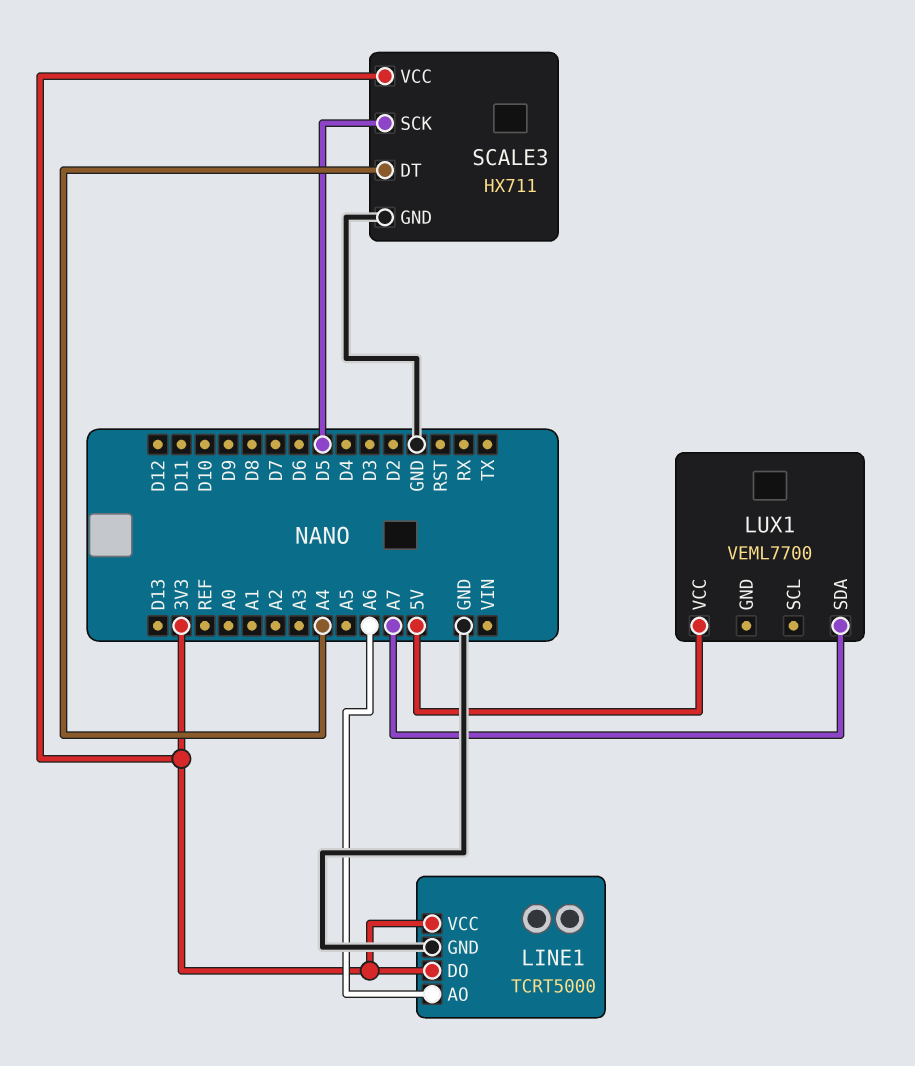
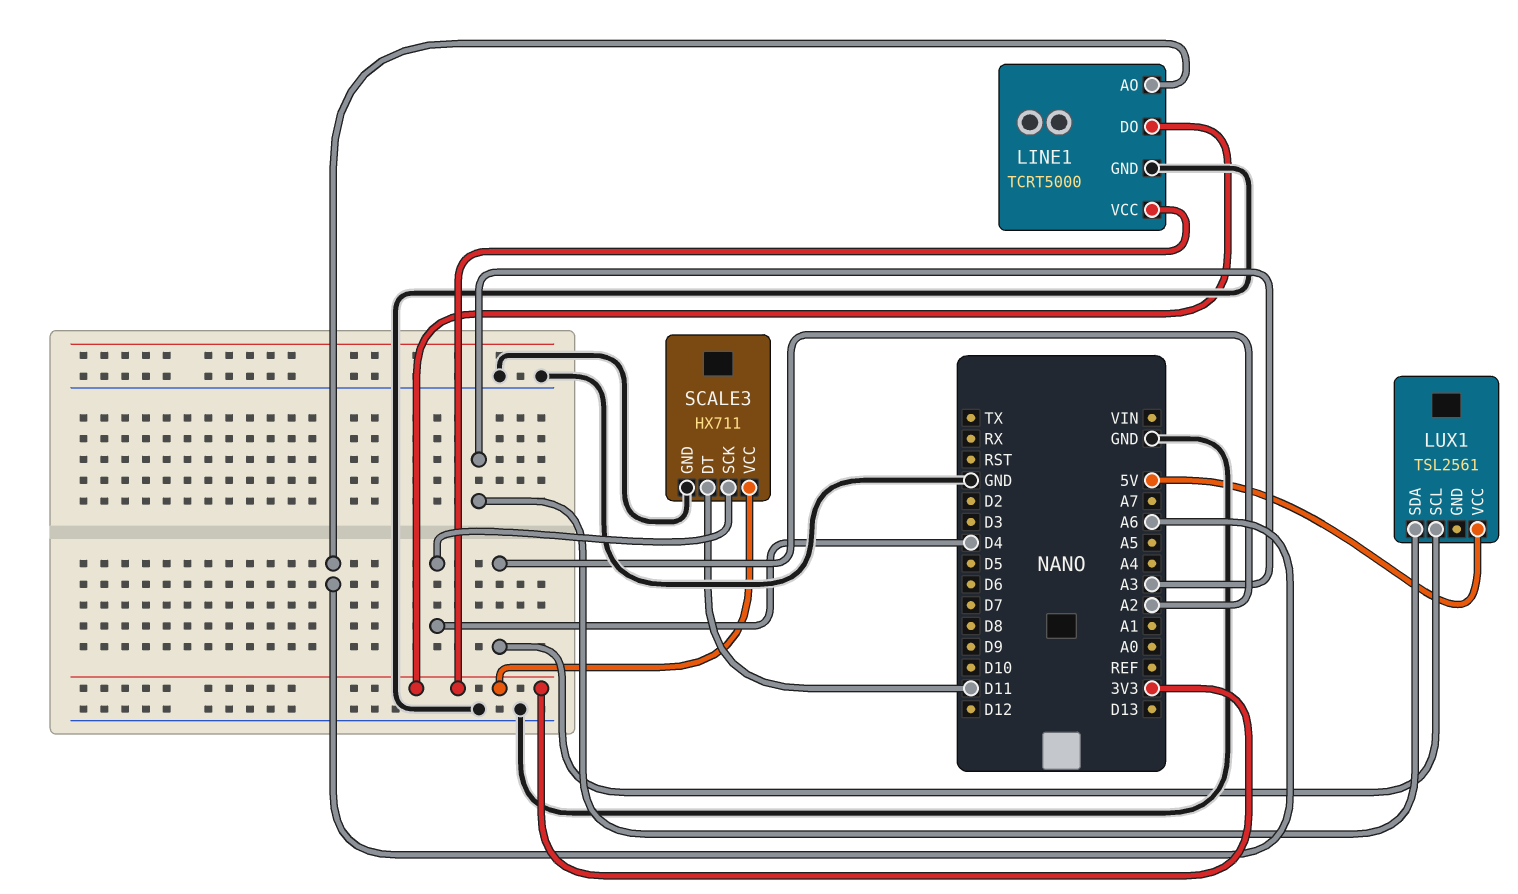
LUX1: VEML7700 -> TSL2561
LUX1 pin SCL: none -> A2
LUX1 pin SDA: A7 -> A3
SCALE3 pin DT: A4 -> D11
SCALE3 pin SCK: D5 -> D4

